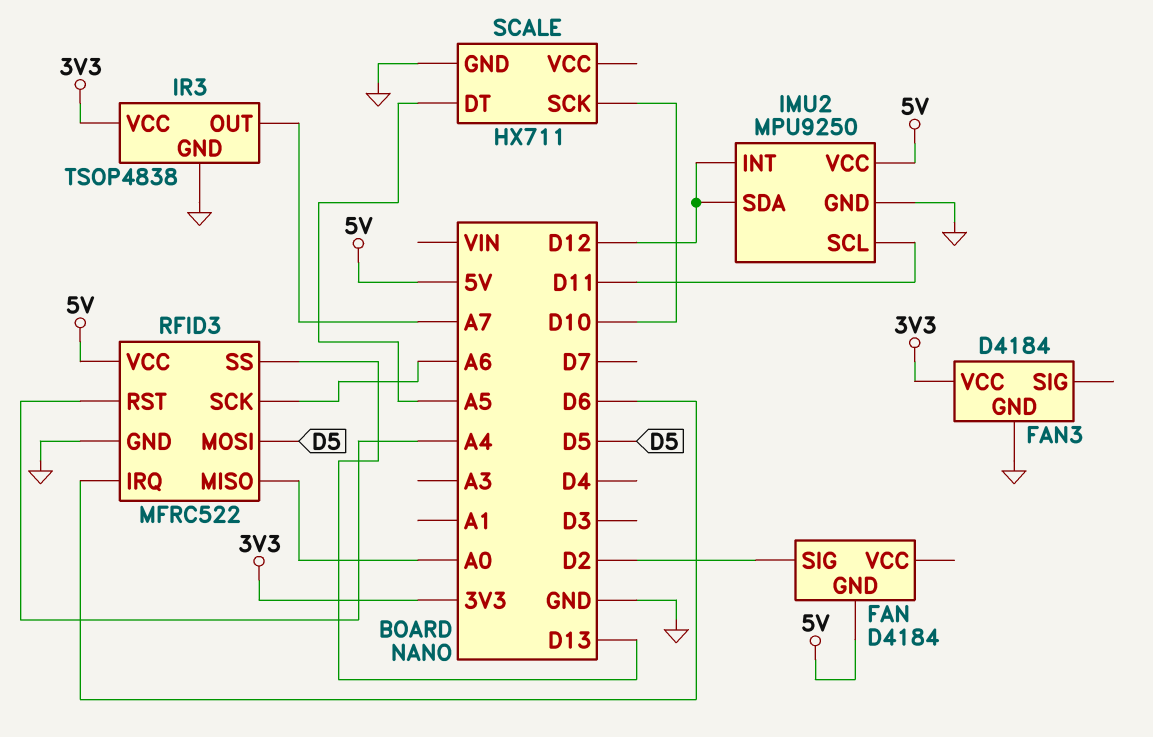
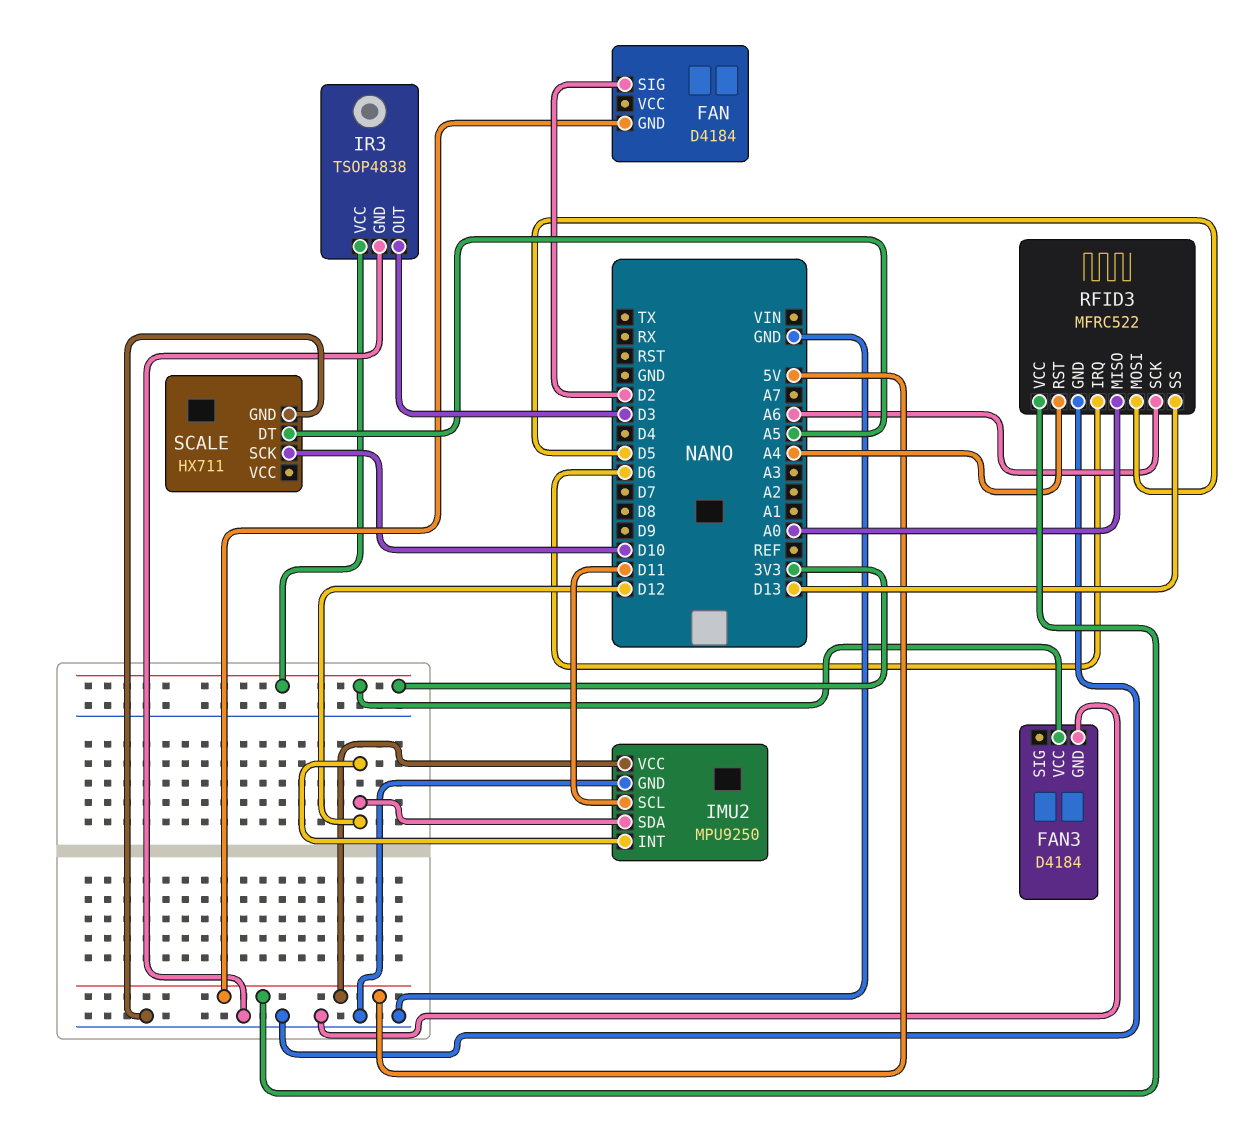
IR3 pin OUT: A7 -> D3

